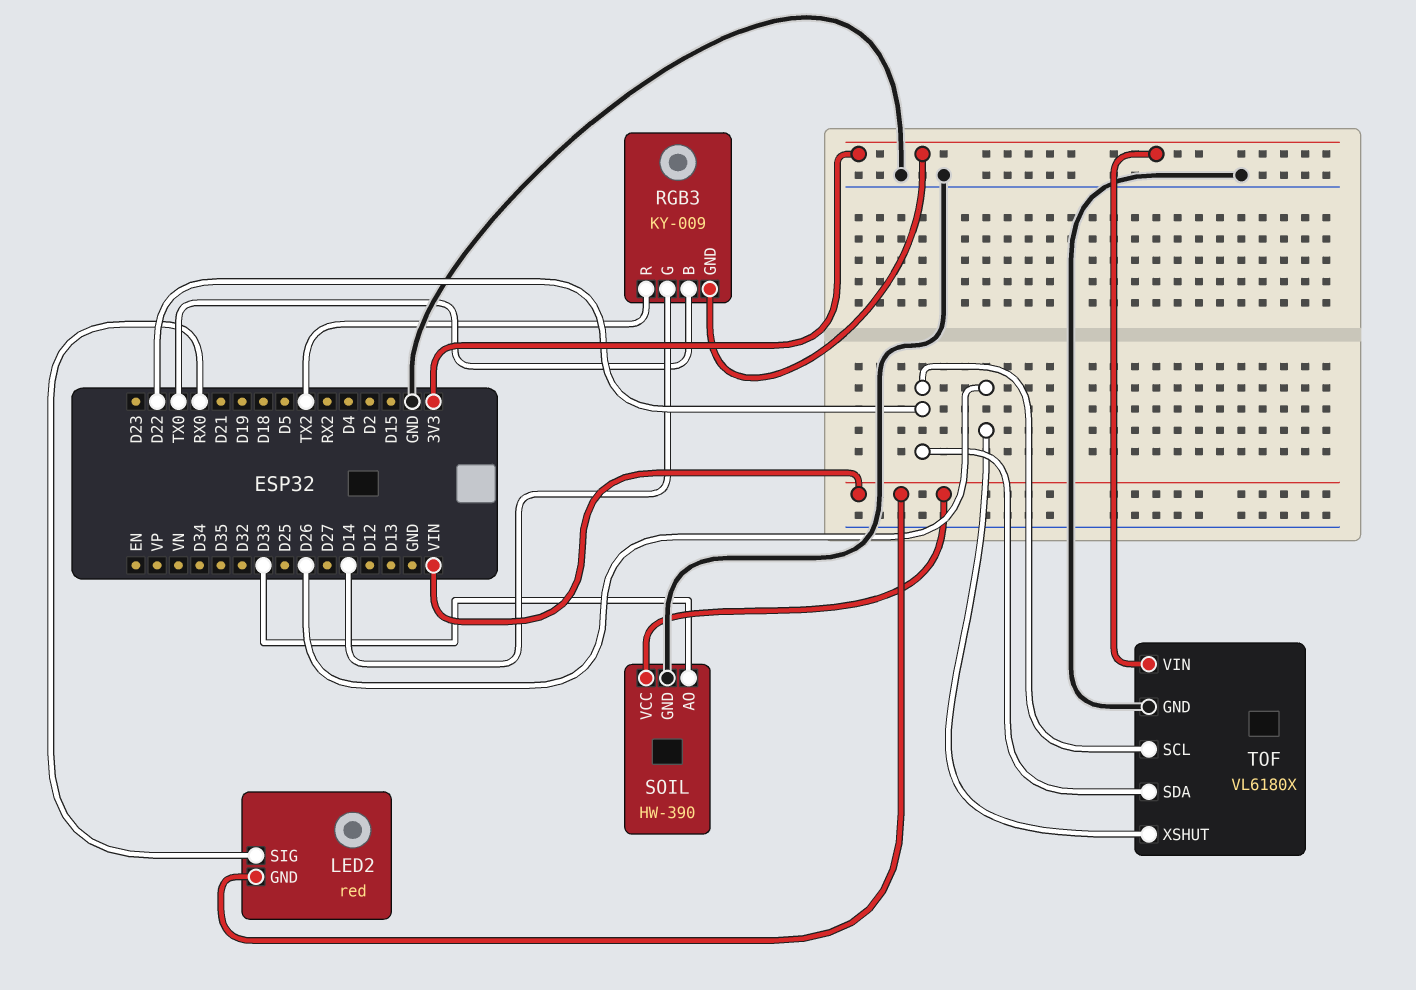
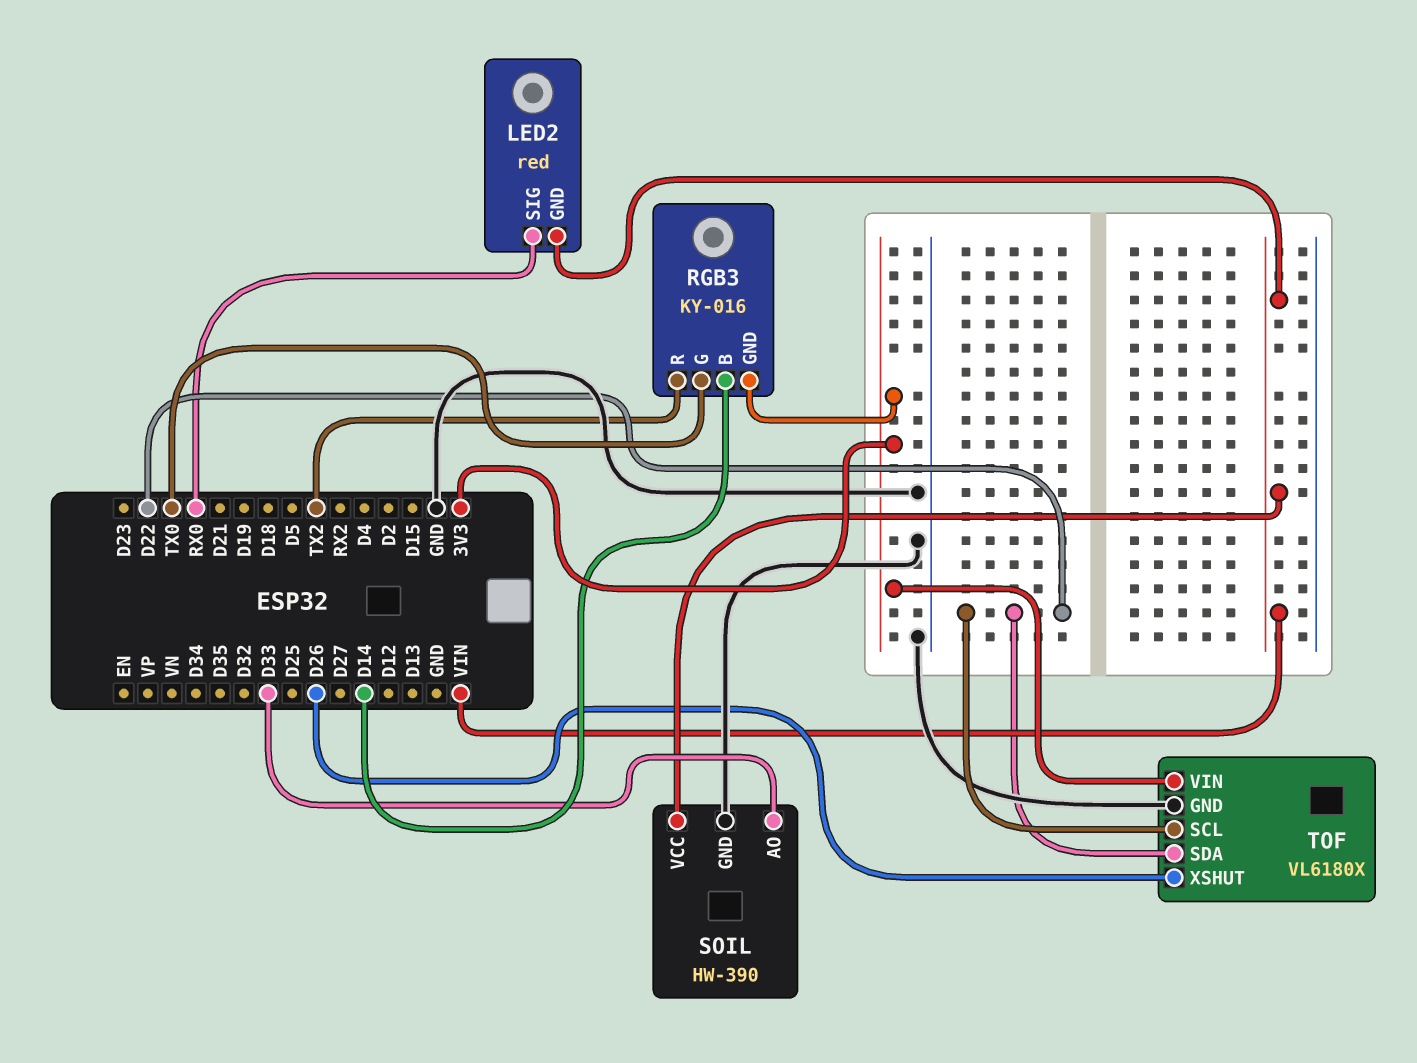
RGB3: KY-009 -> KY-016
RGB3 pin B: TX0 -> D14
RGB3 pin G: D14 -> TX0

